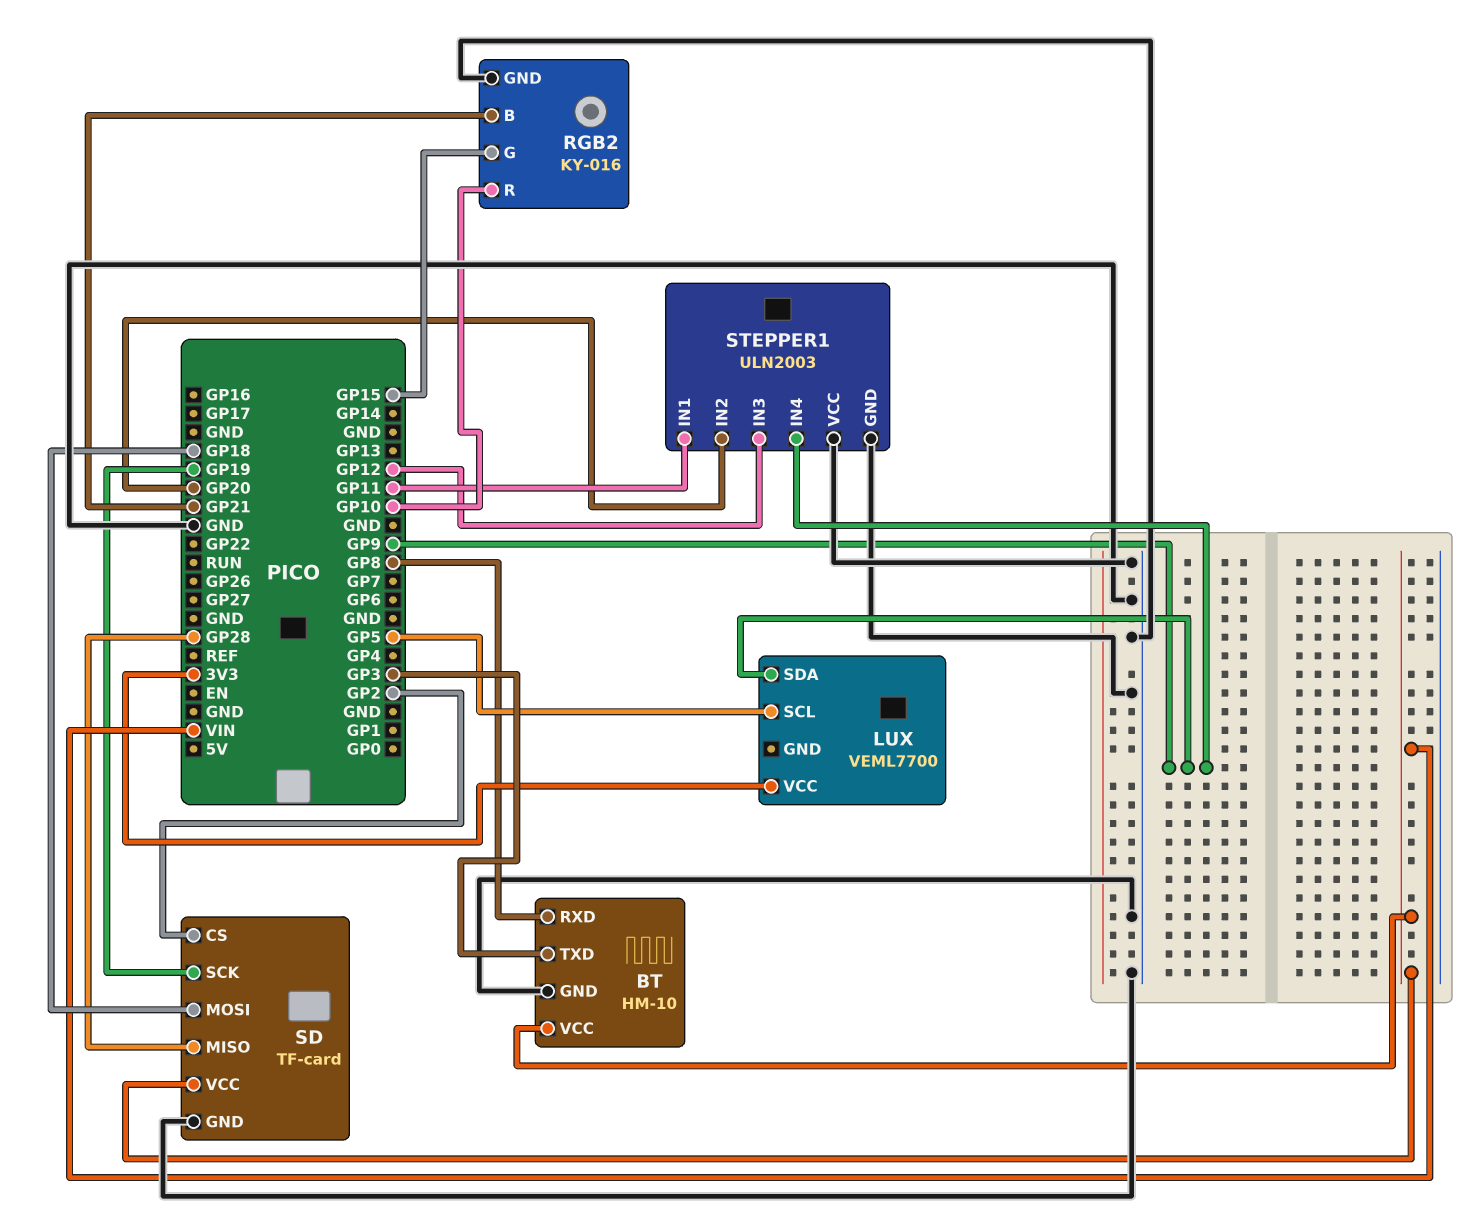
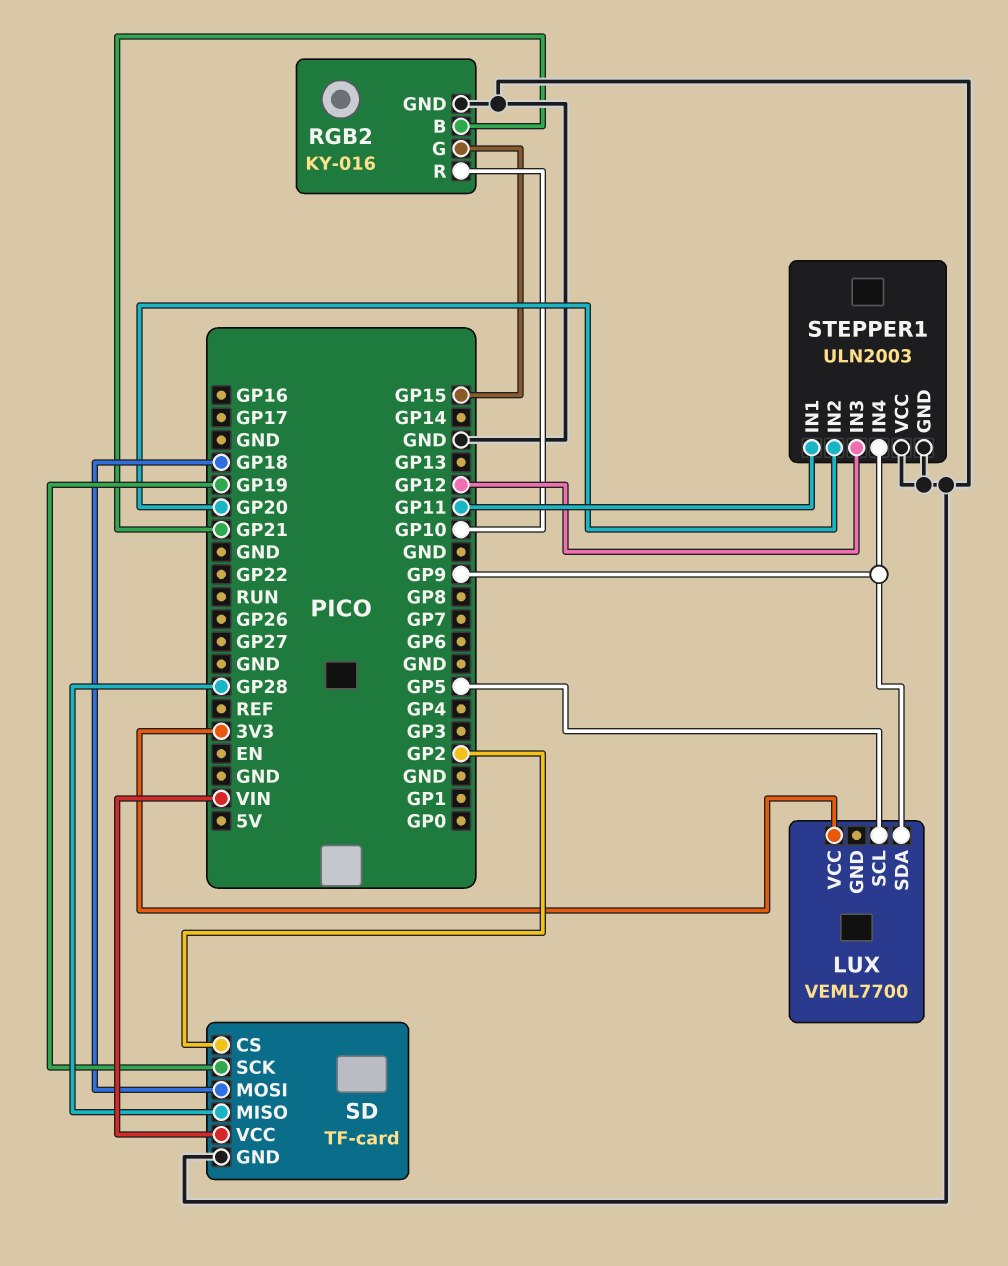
BT: HM-10 -> none
BT pin GND: GND -> none
BT pin RXD: GP8 -> none
BT pin TXD: GP3 -> none
BT pin VCC: VIN -> none

